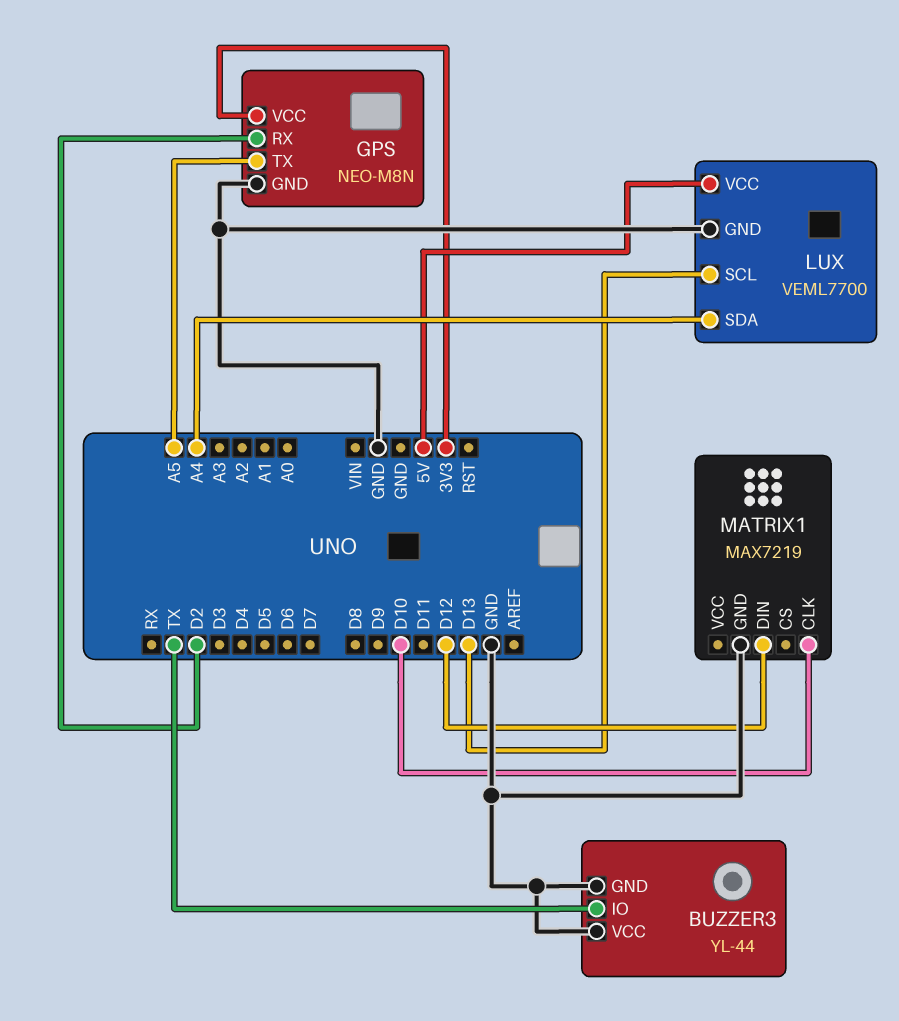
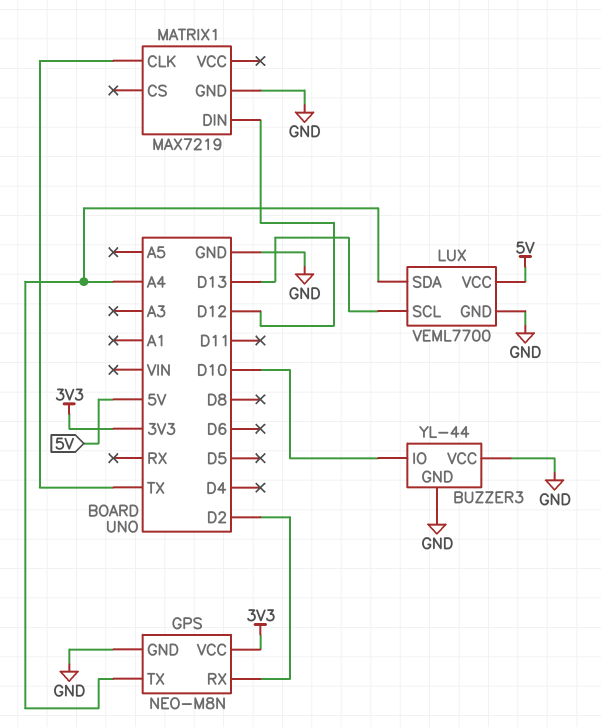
BUZZER3 pin IO: TX -> D10
GPS pin TX: A5 -> A4
MATRIX1 pin CLK: D10 -> TX

